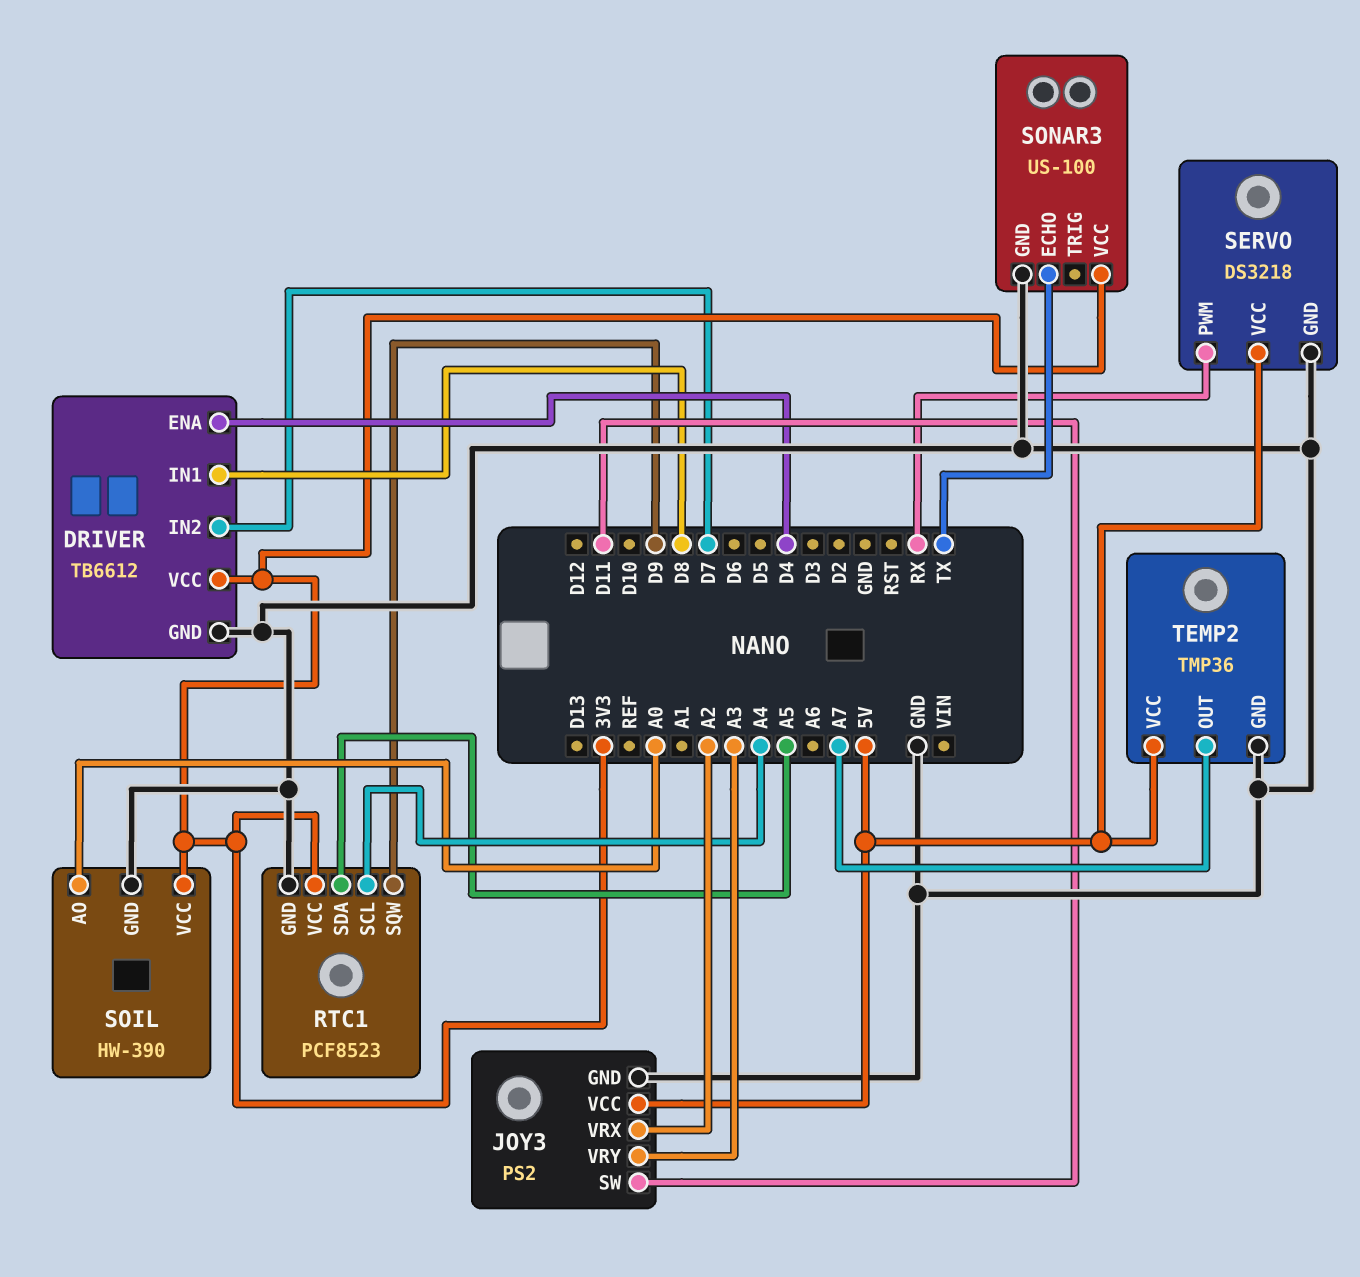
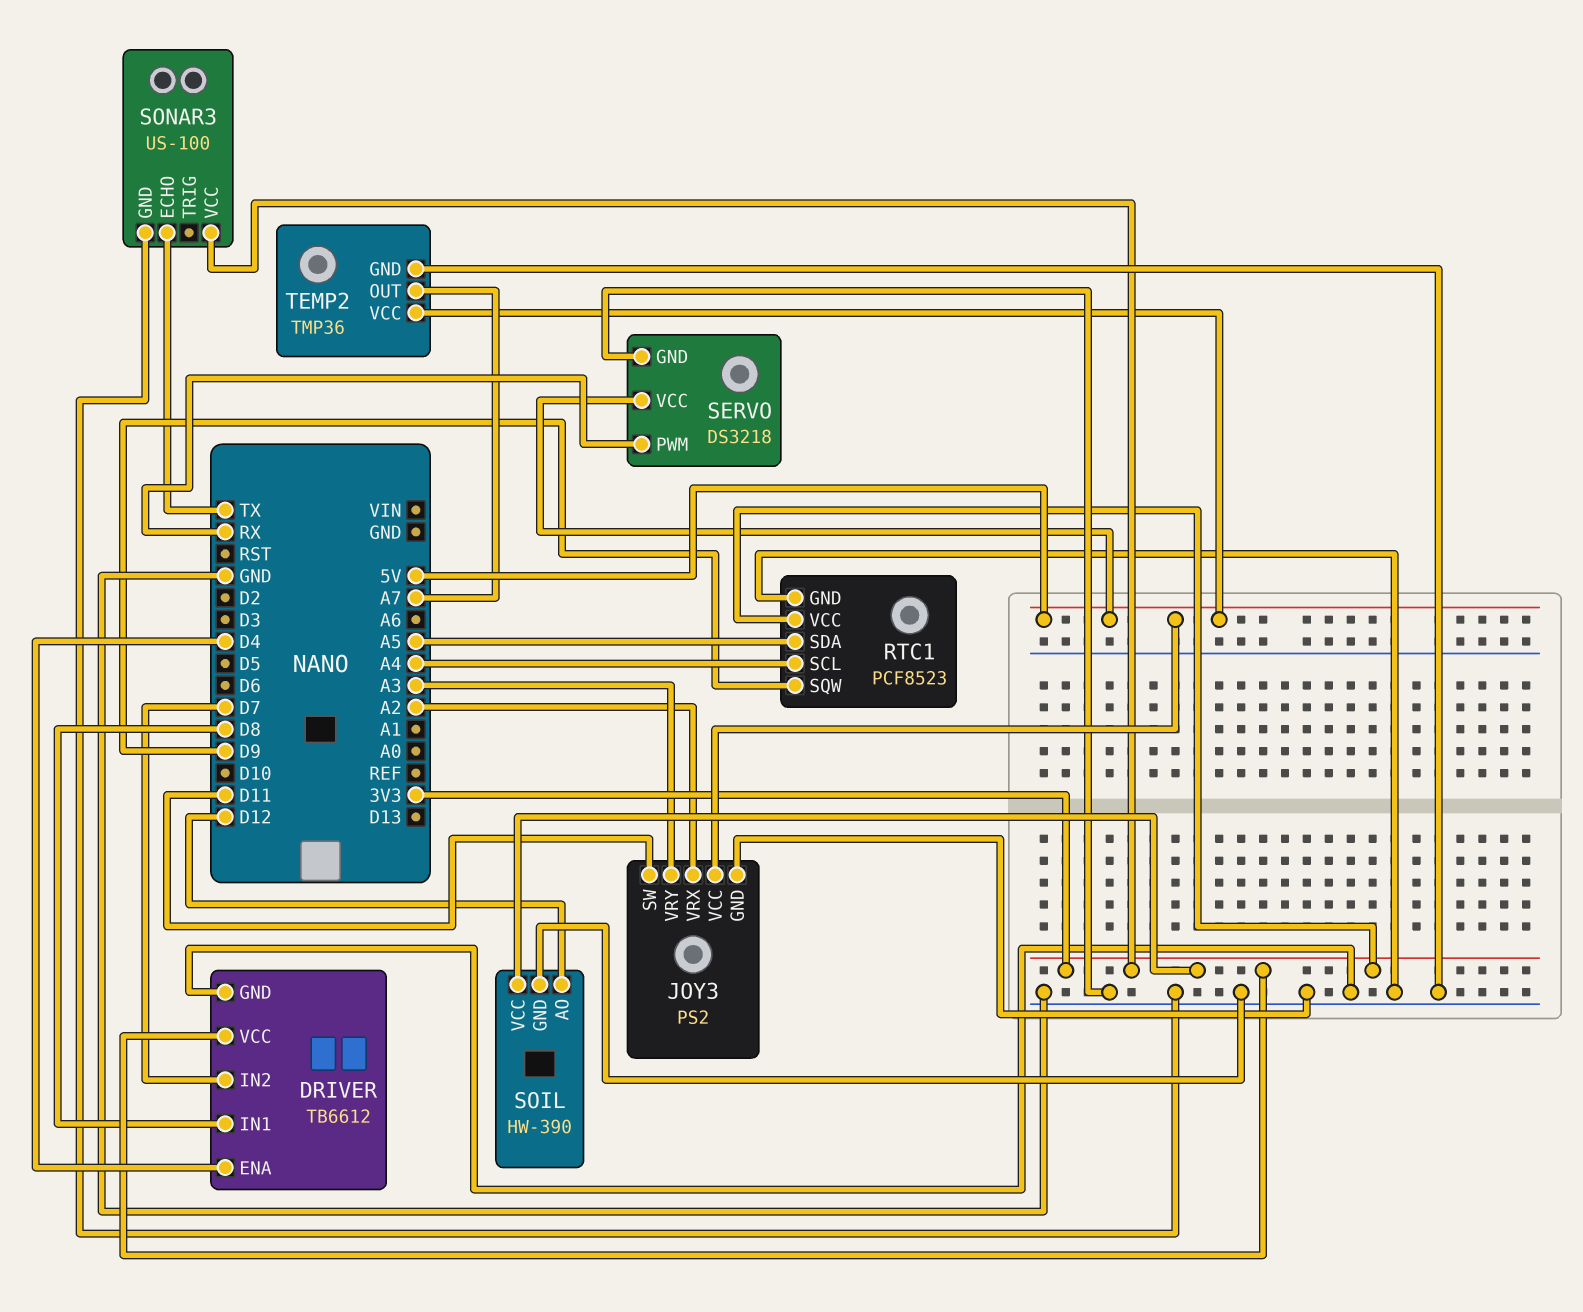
SOIL pin AO: A0 -> D12

